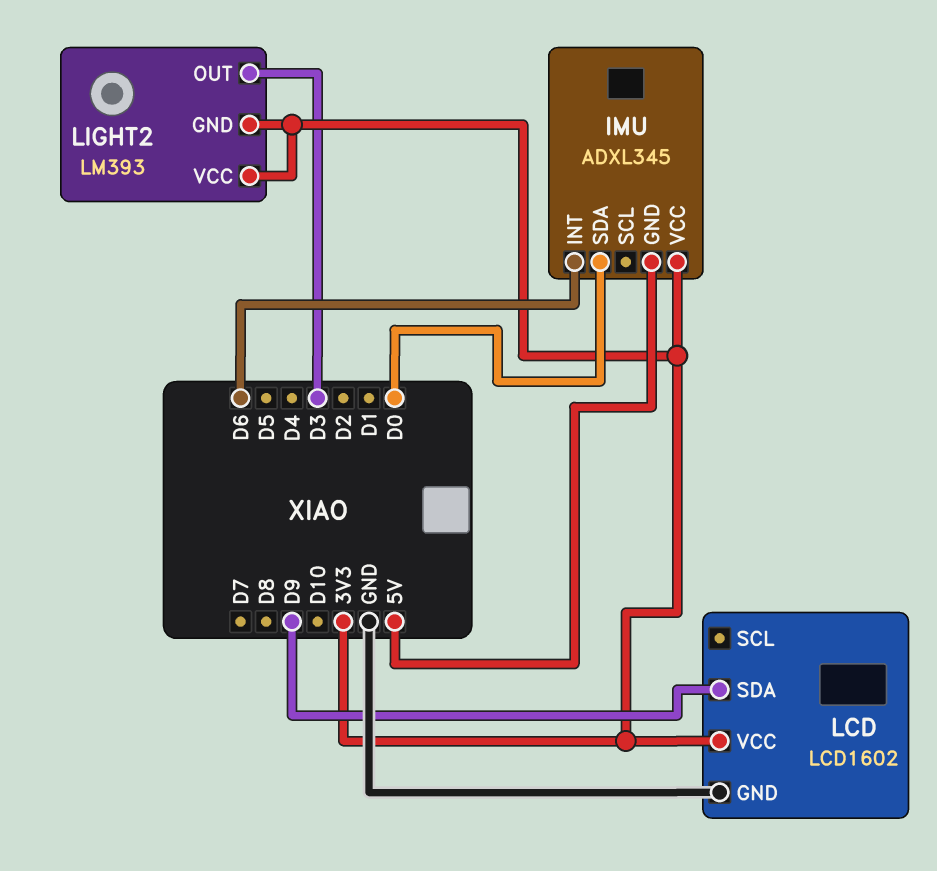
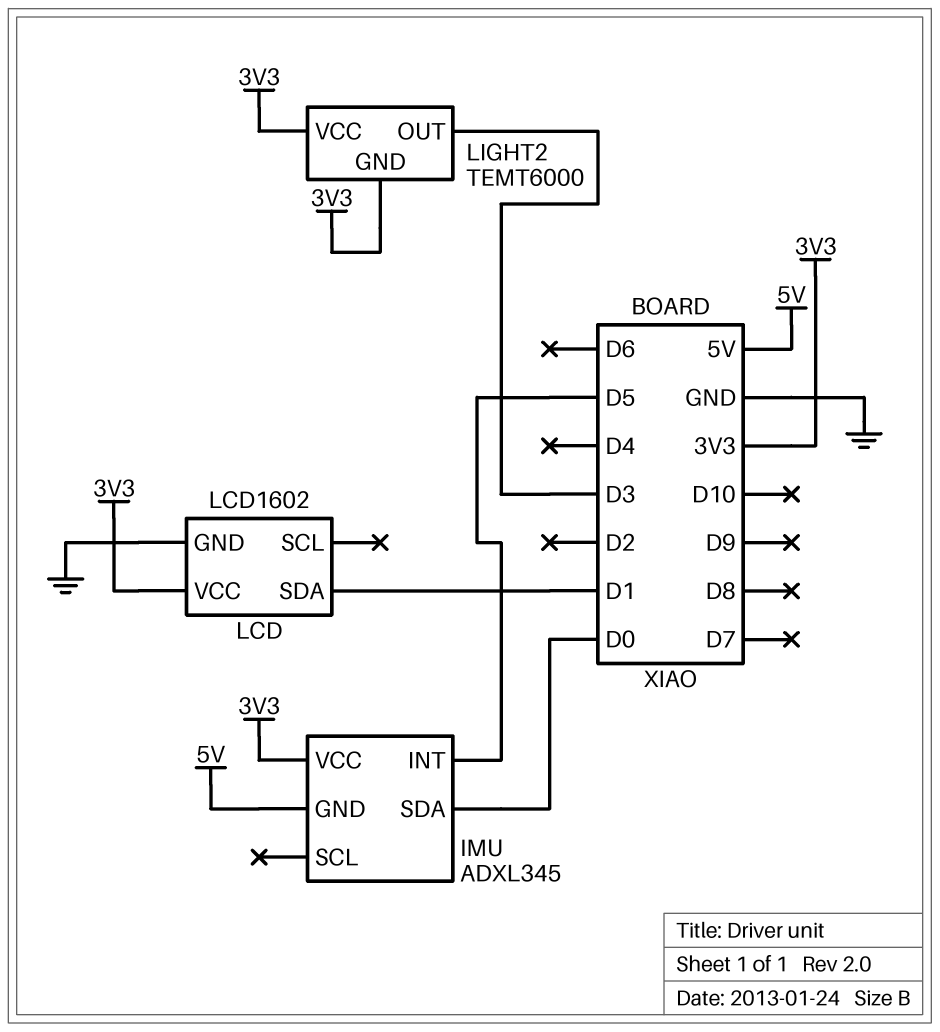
IMU pin INT: D6 -> D5
LCD pin SDA: D9 -> D1
LIGHT2: LM393 -> TEMT6000

